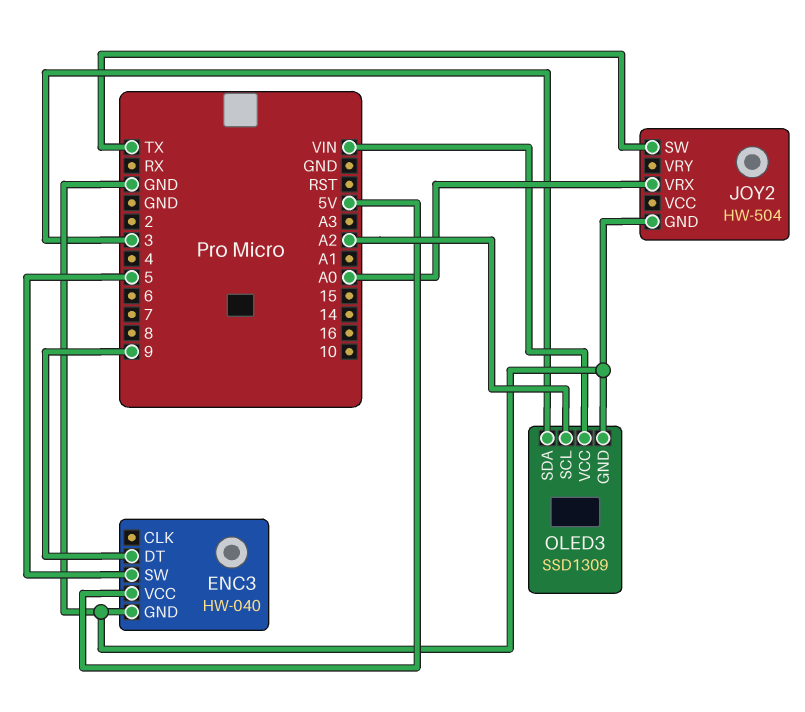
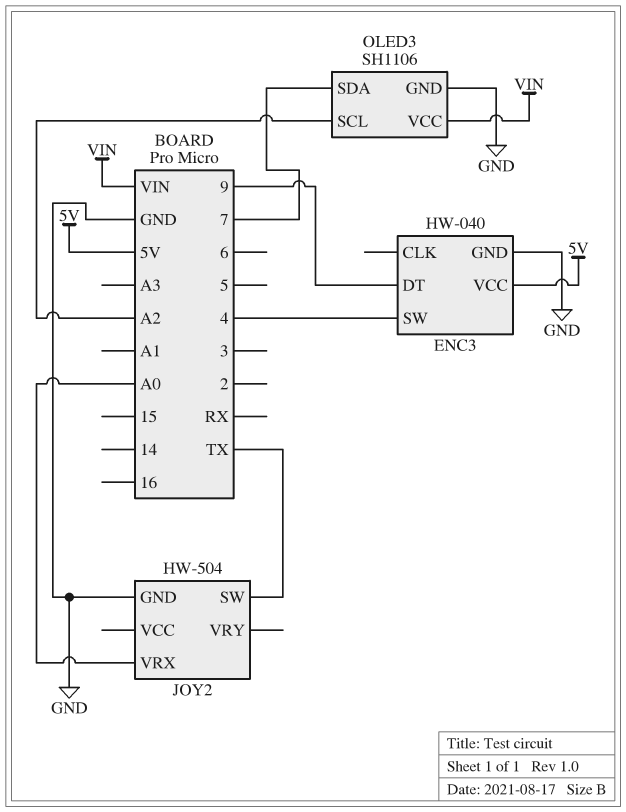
ENC3 pin SW: 5 -> 4
OLED3: SSD1309 -> SH1106
OLED3 pin SDA: 3 -> 7

